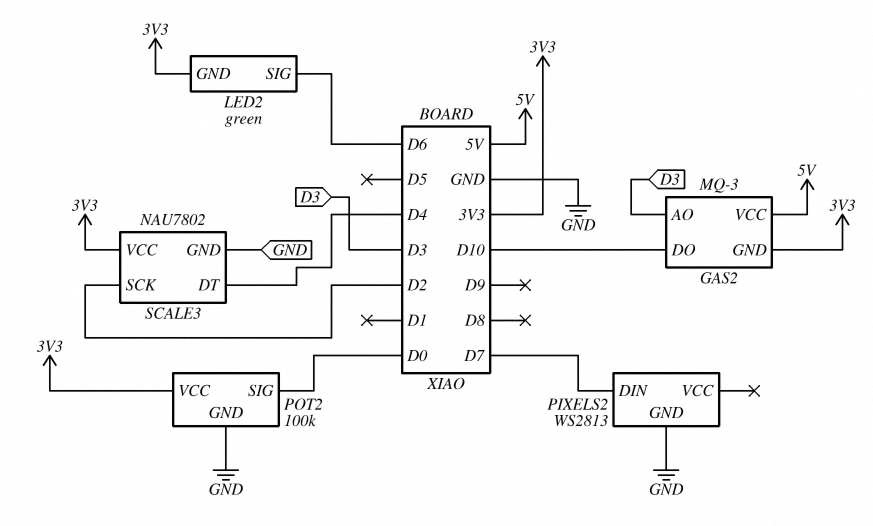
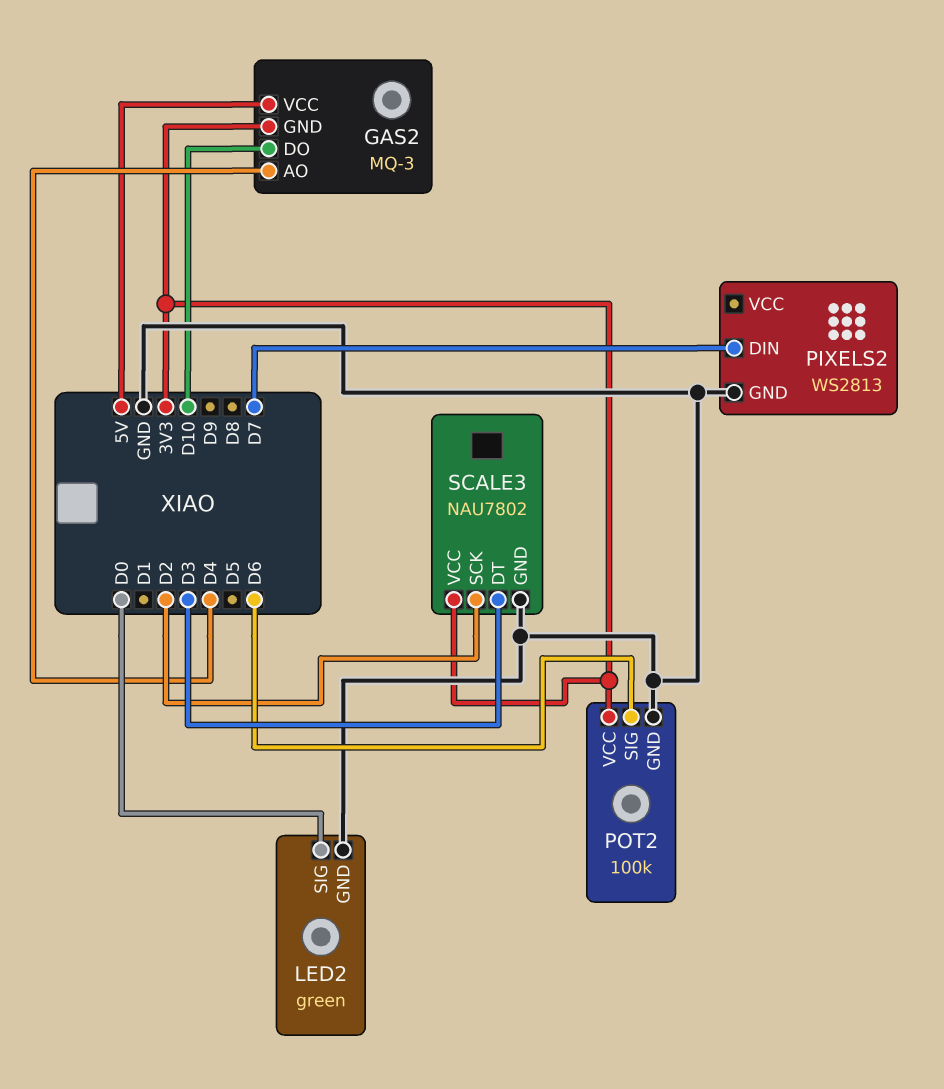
GAS2 pin AO: D3 -> D4
LED2 pin GND: 3V3 -> GND
LED2 pin SIG: D6 -> D0
POT2 pin SIG: D0 -> D6
SCALE3 pin DT: D4 -> D3

